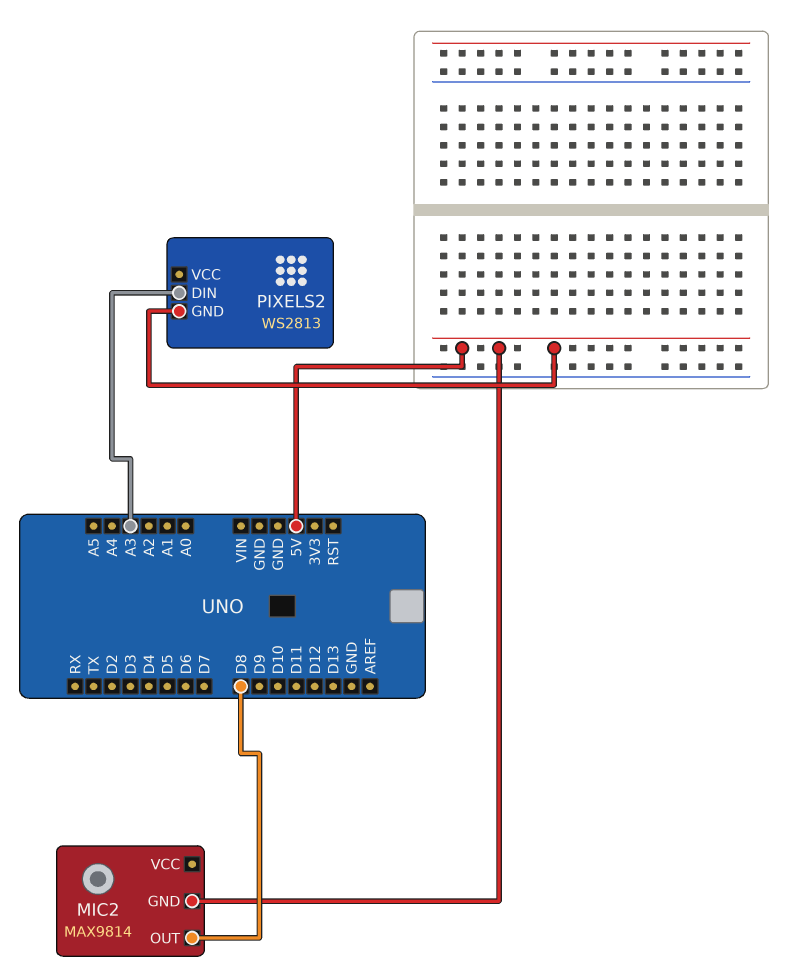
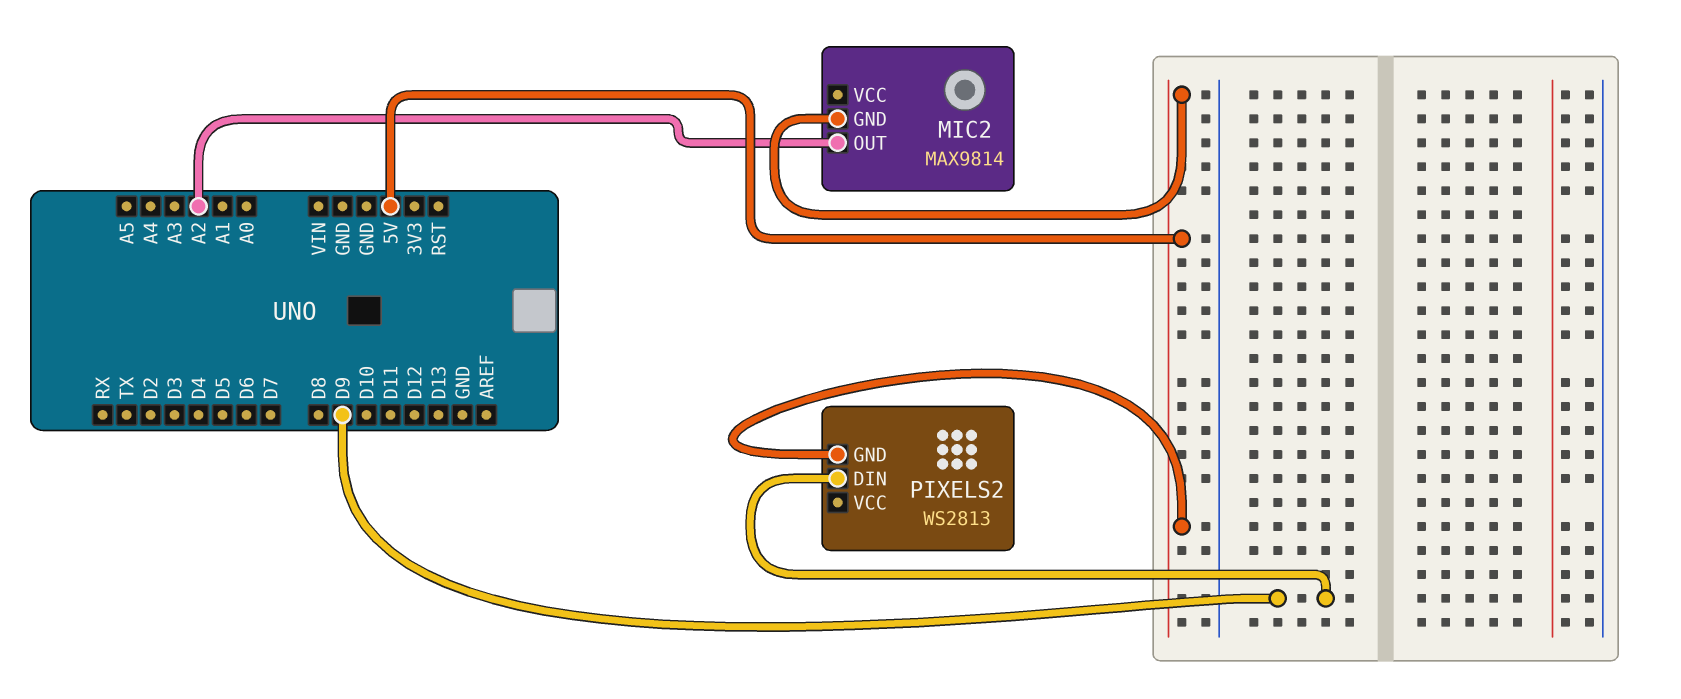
MIC2 pin OUT: D8 -> A2
PIXELS2 pin DIN: A3 -> D9

